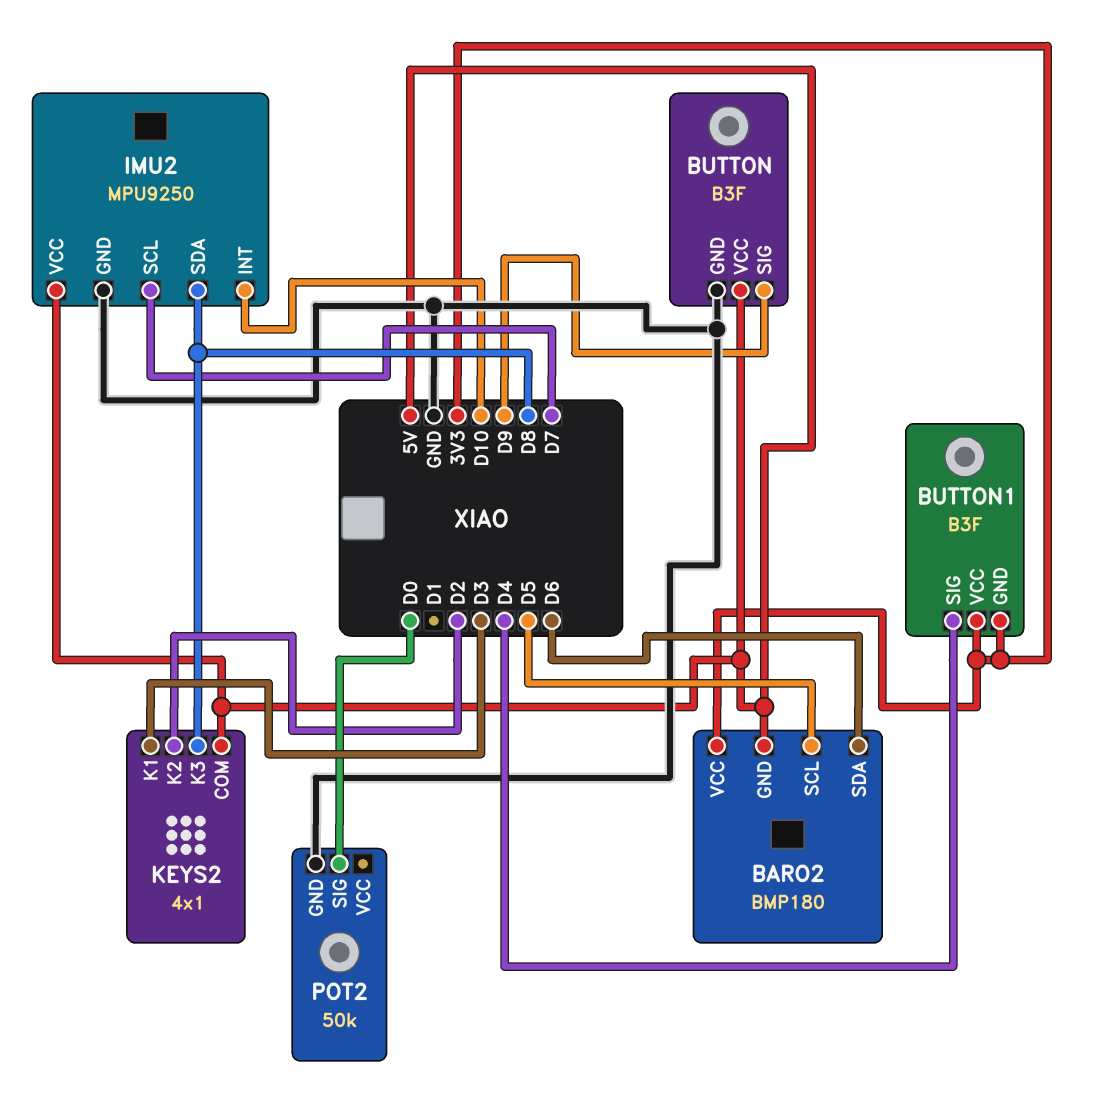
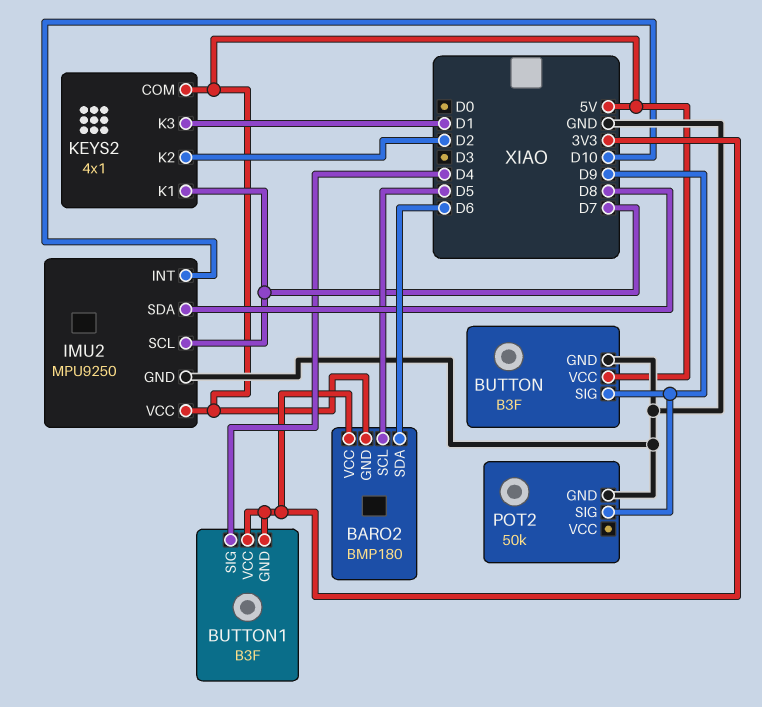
KEYS2 pin K1: D3 -> D7
KEYS2 pin K3: D8 -> D1
POT2 pin SIG: D0 -> D9

